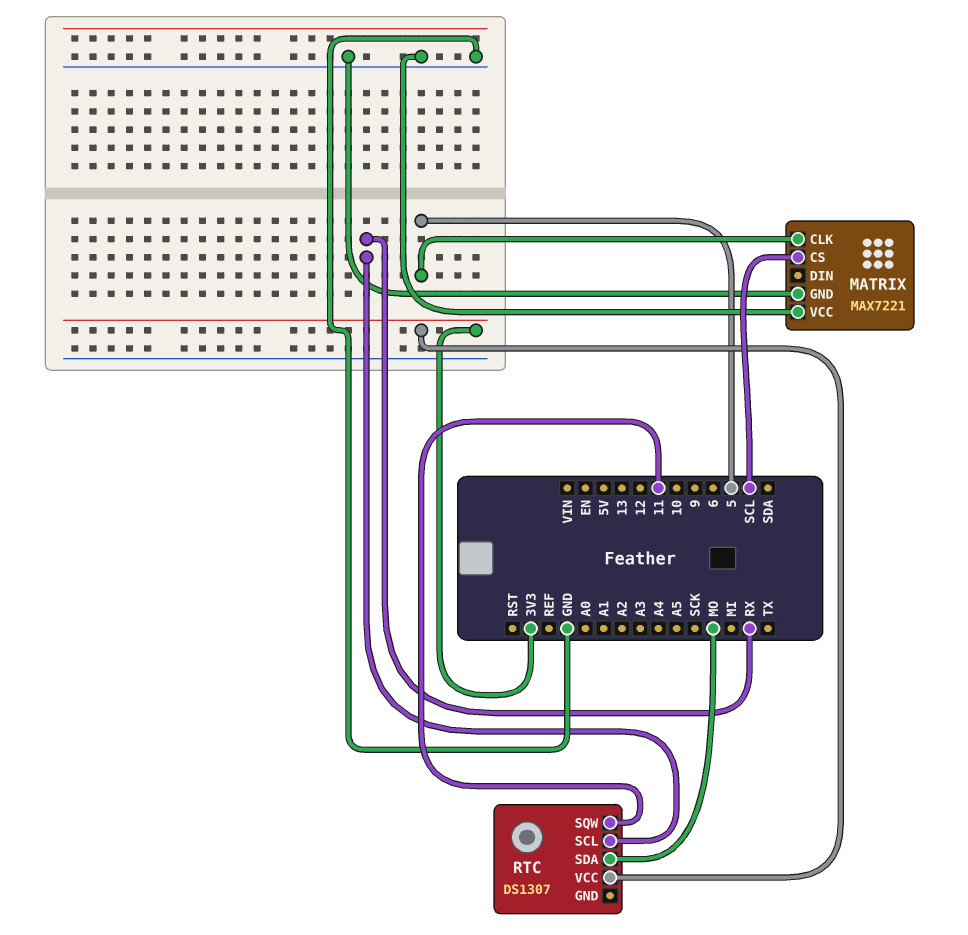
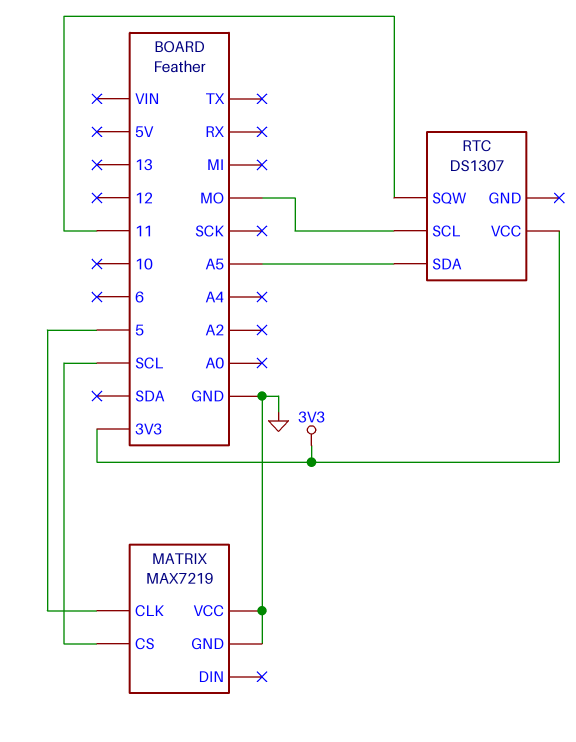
MATRIX: MAX7221 -> MAX7219
RTC pin SCL: RX -> MO
RTC pin SDA: MO -> A5

